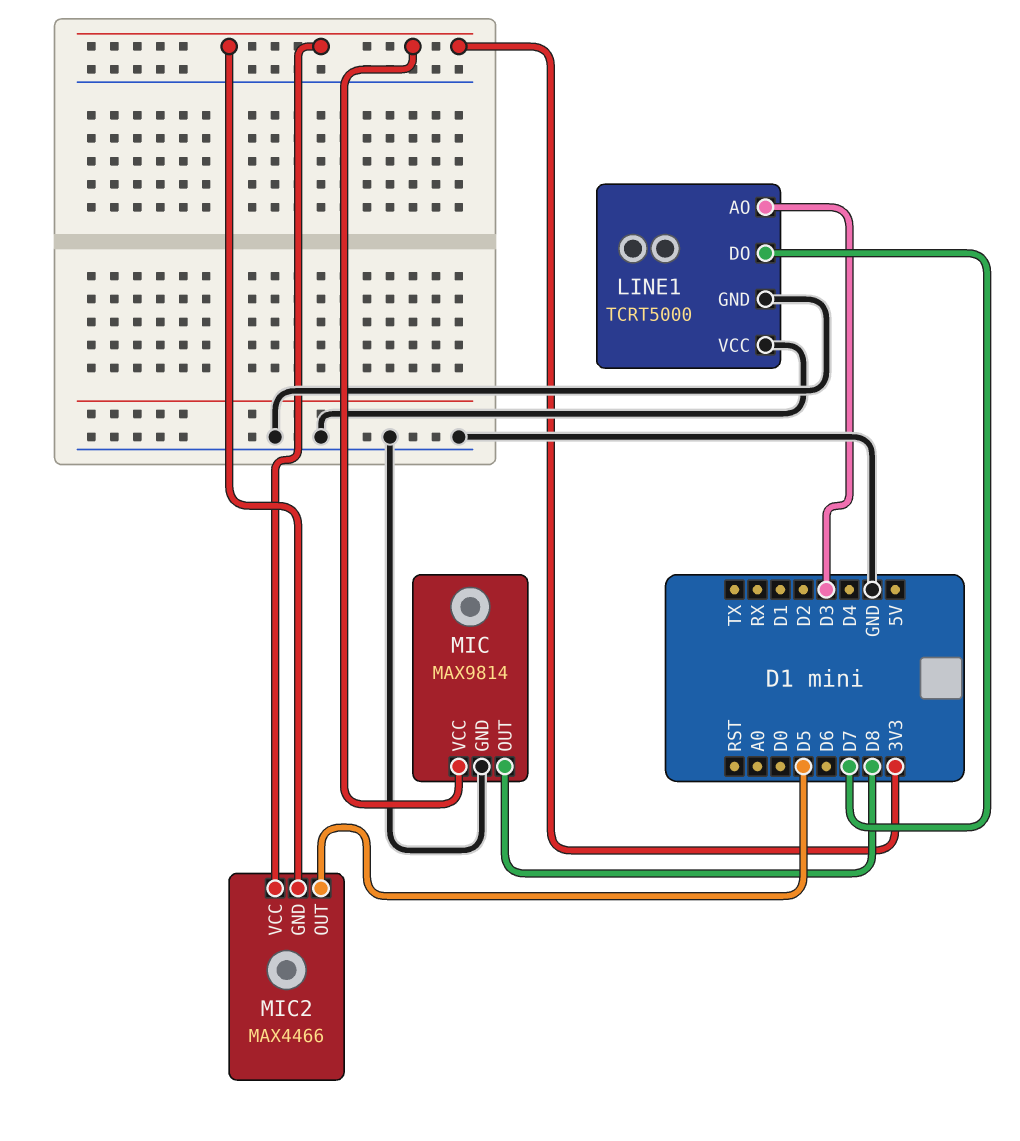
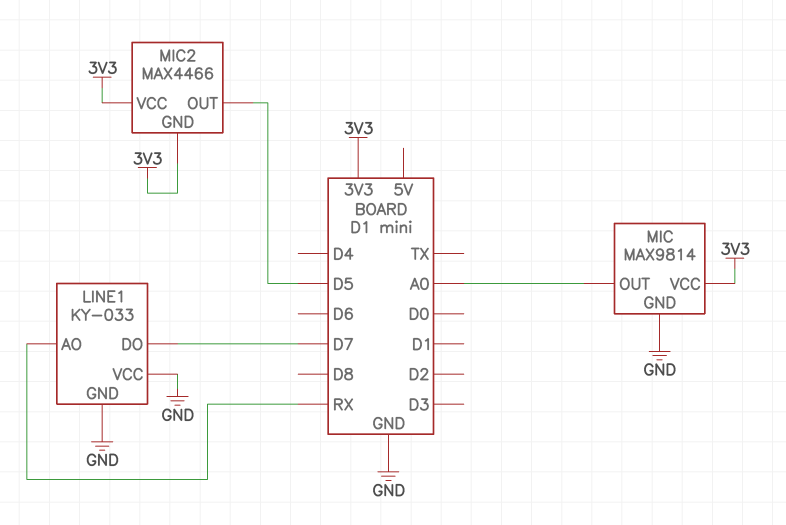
LINE1: TCRT5000 -> KY-033
LINE1 pin AO: D3 -> RX
MIC pin OUT: D8 -> A0

